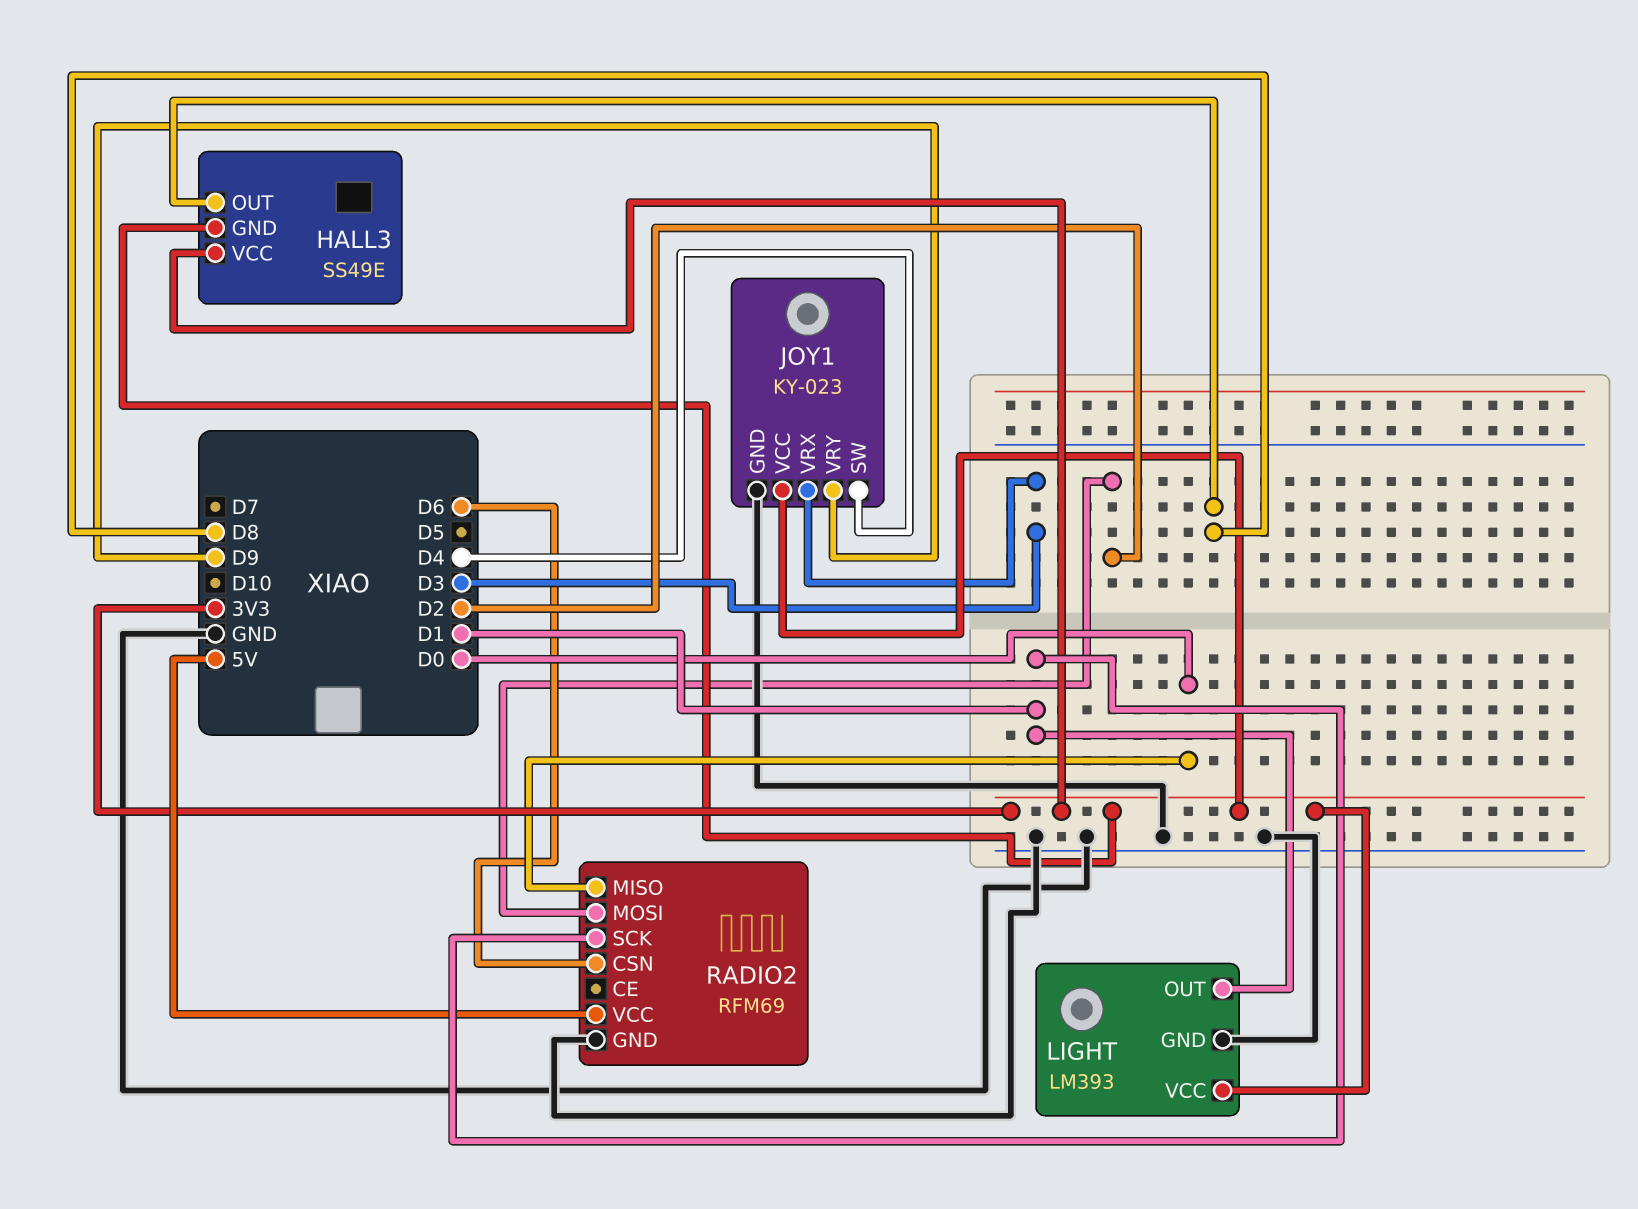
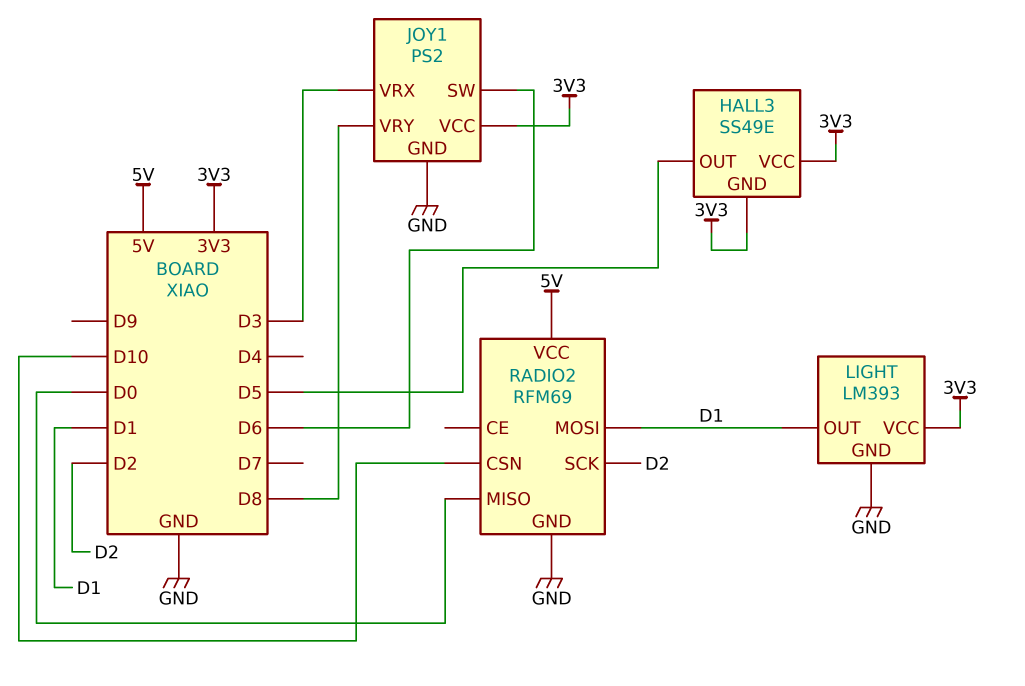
HALL3 pin OUT: D8 -> D5
JOY1: KY-023 -> PS2
JOY1 pin SW: D4 -> D6
JOY1 pin VRY: D9 -> D8
RADIO2 pin CSN: D6 -> D10
RADIO2 pin MOSI: D2 -> D1
RADIO2 pin SCK: D1 -> D2

